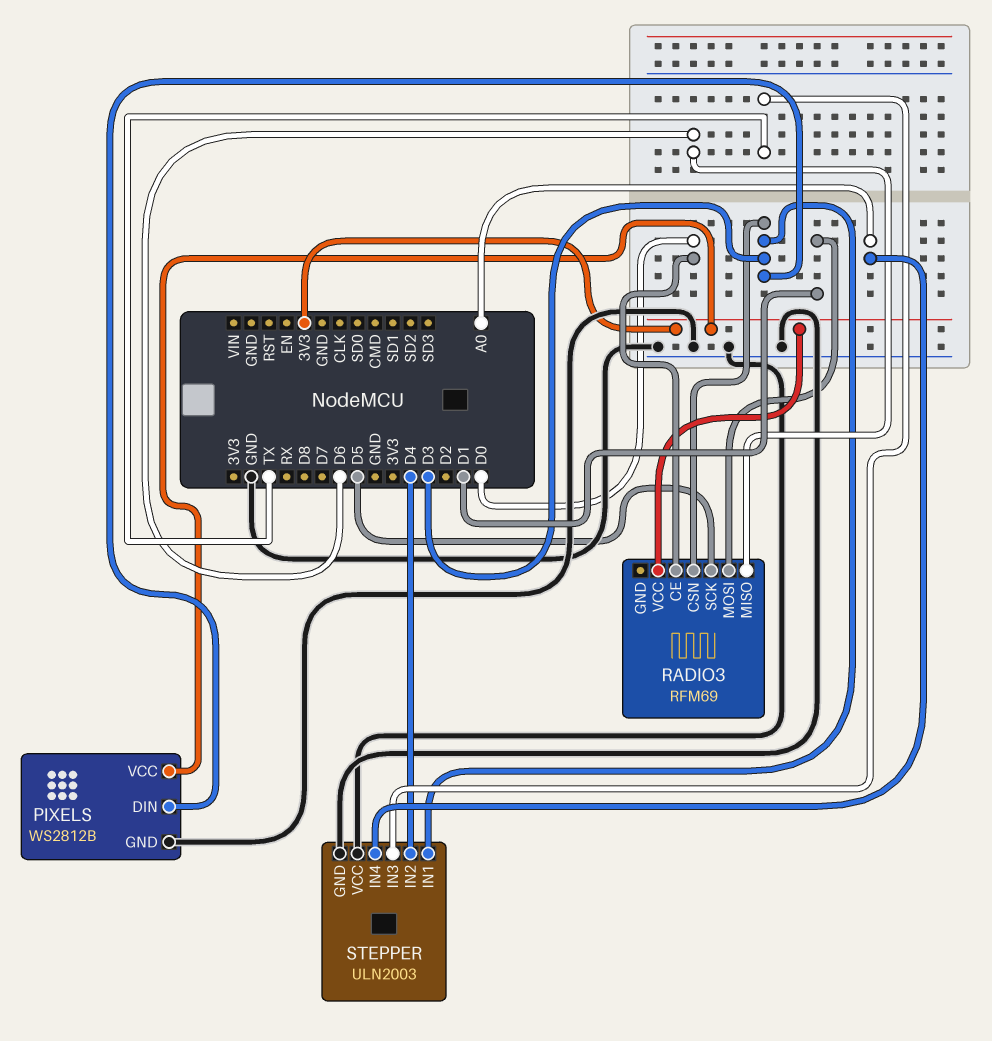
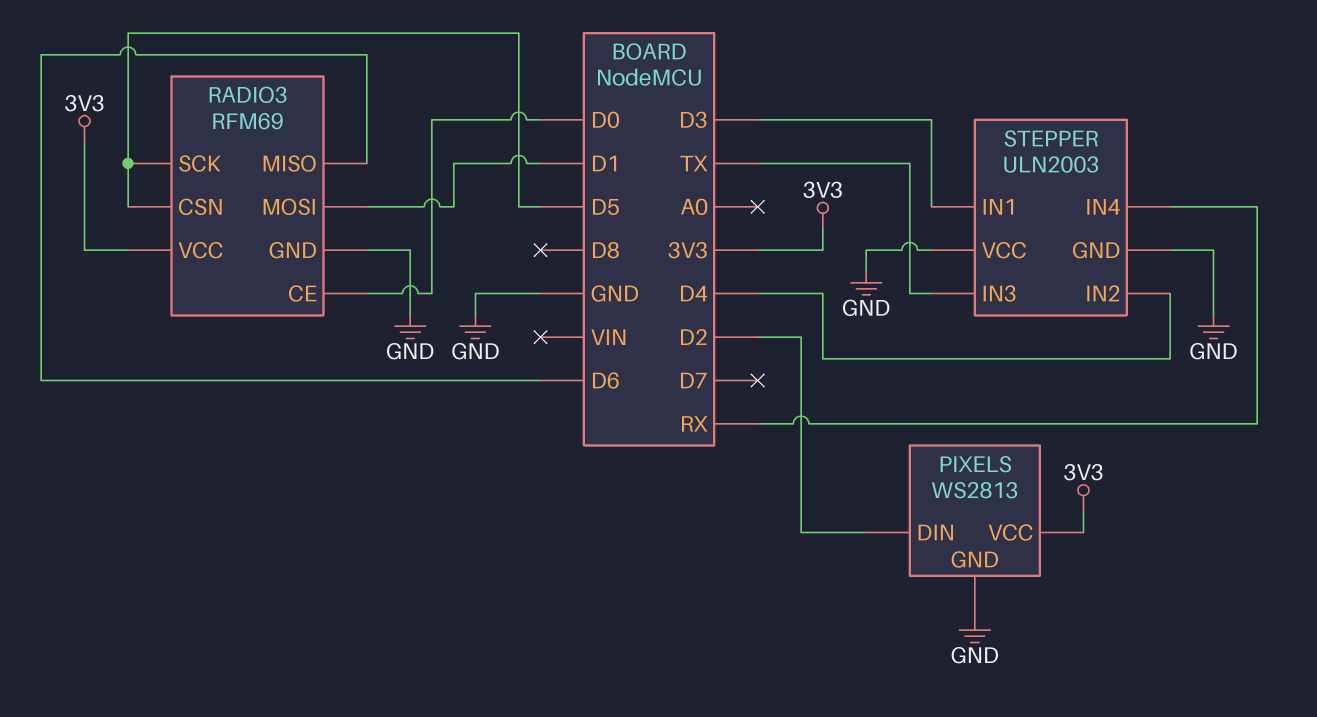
PIXELS: WS2812B -> WS2813
PIXELS pin DIN: D3 -> D2
RADIO3 pin CSN: D3 -> D5
RADIO3 pin GND: none -> GND
STEPPER pin IN4: A0 -> RX

